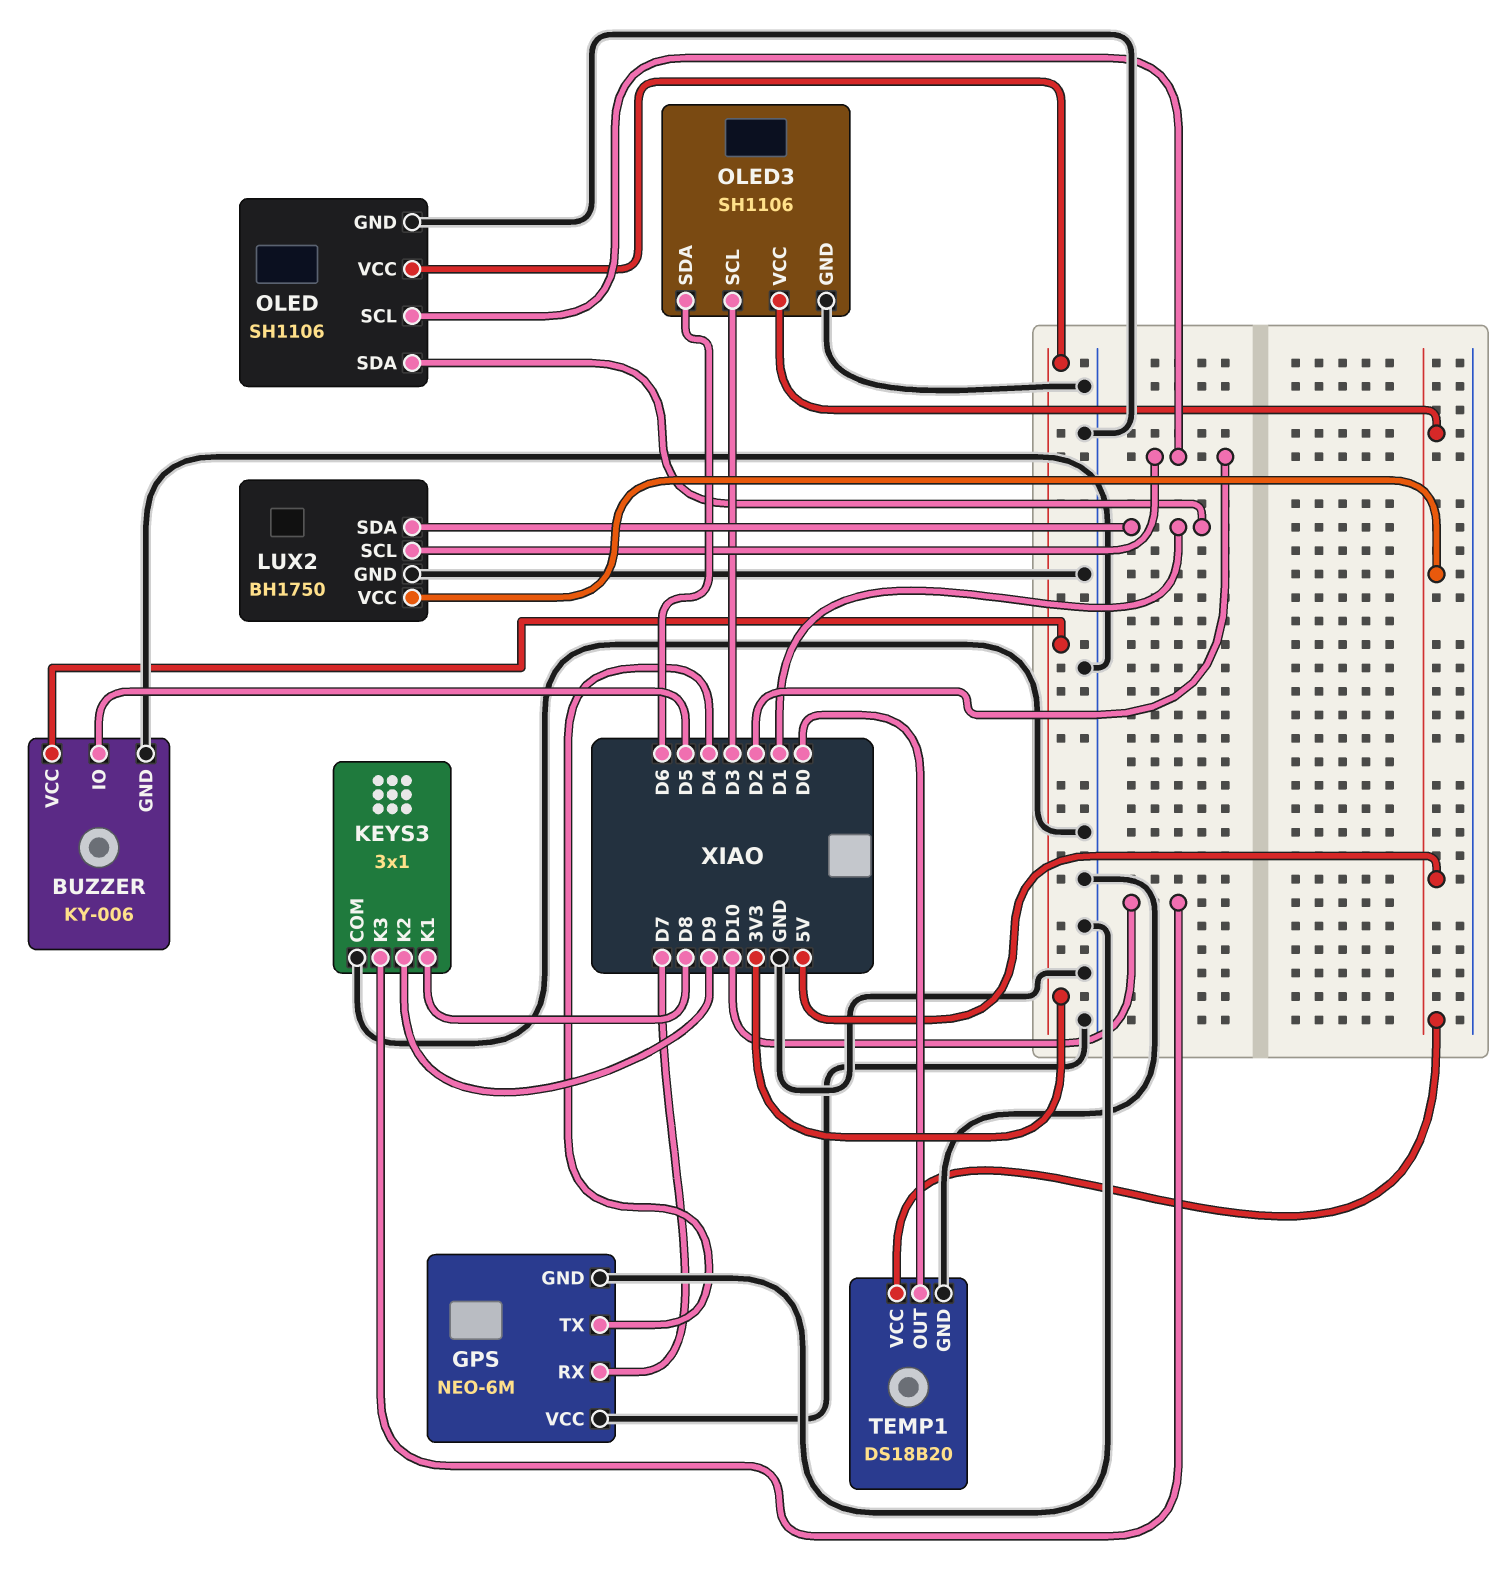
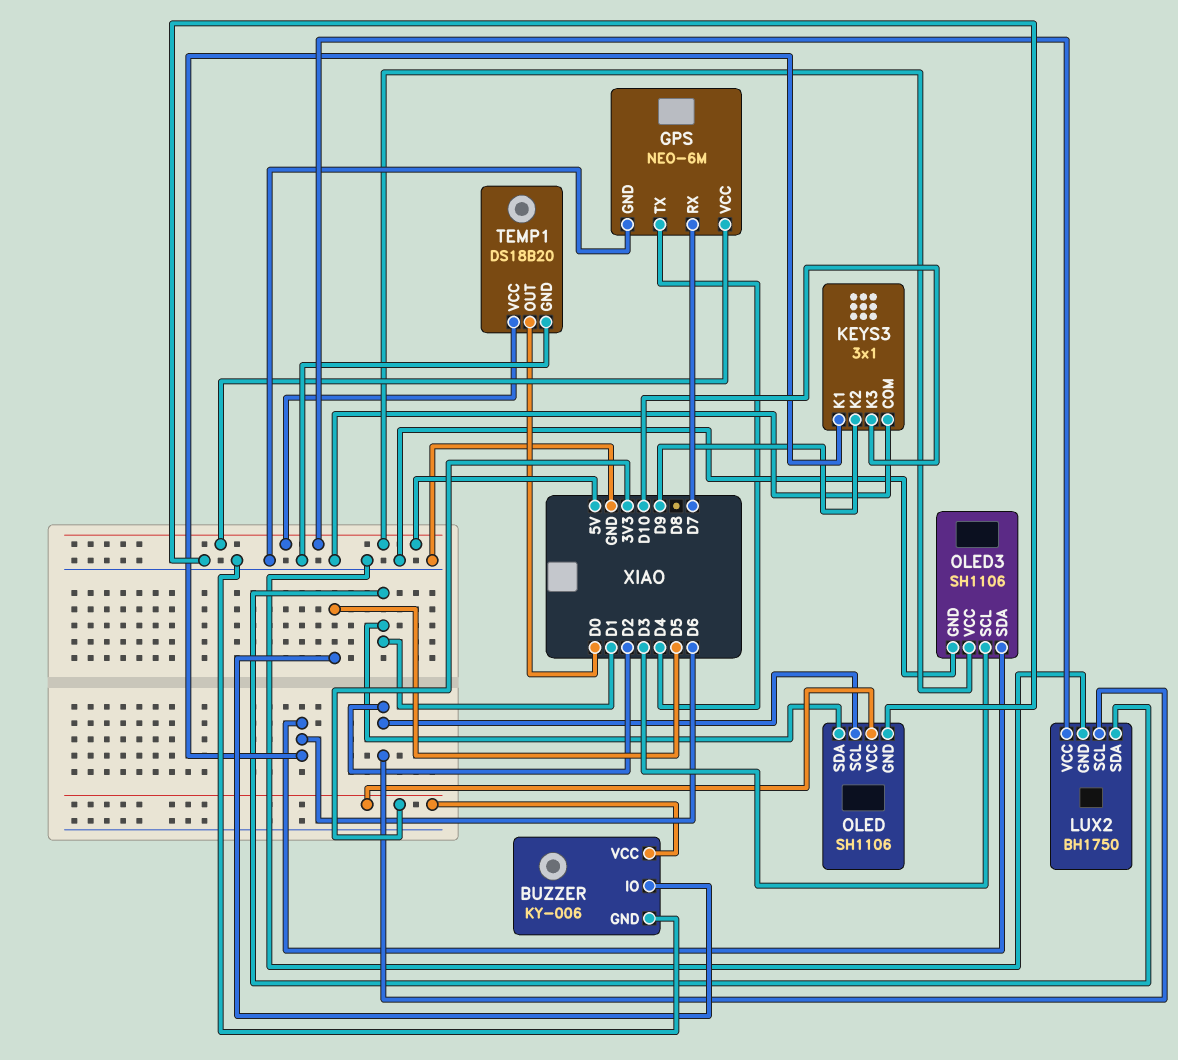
GPS pin VCC: GND -> 5V
KEYS3 pin K1: D8 -> D6

